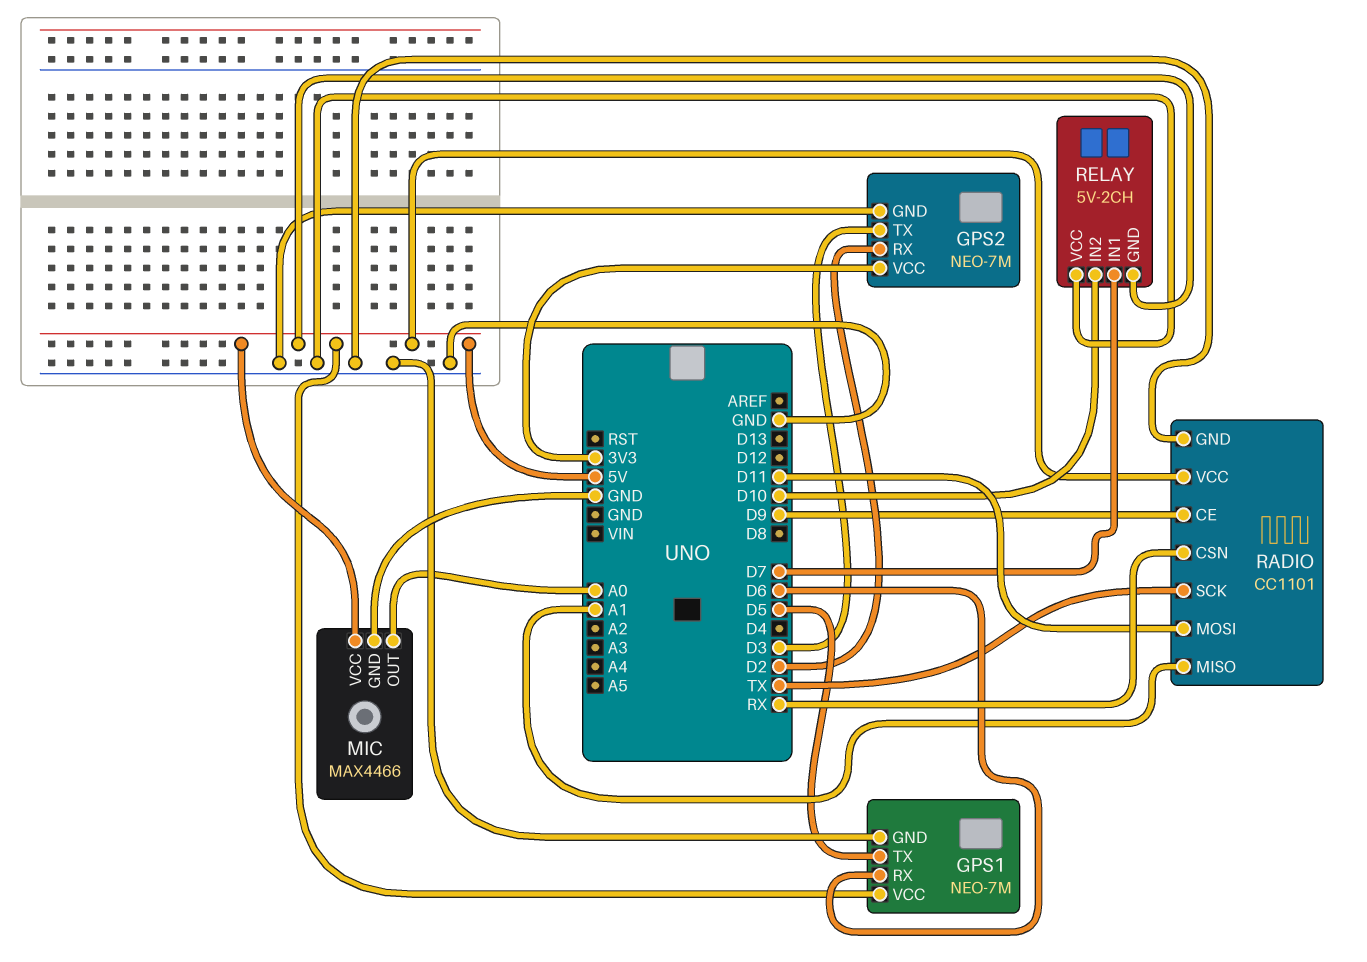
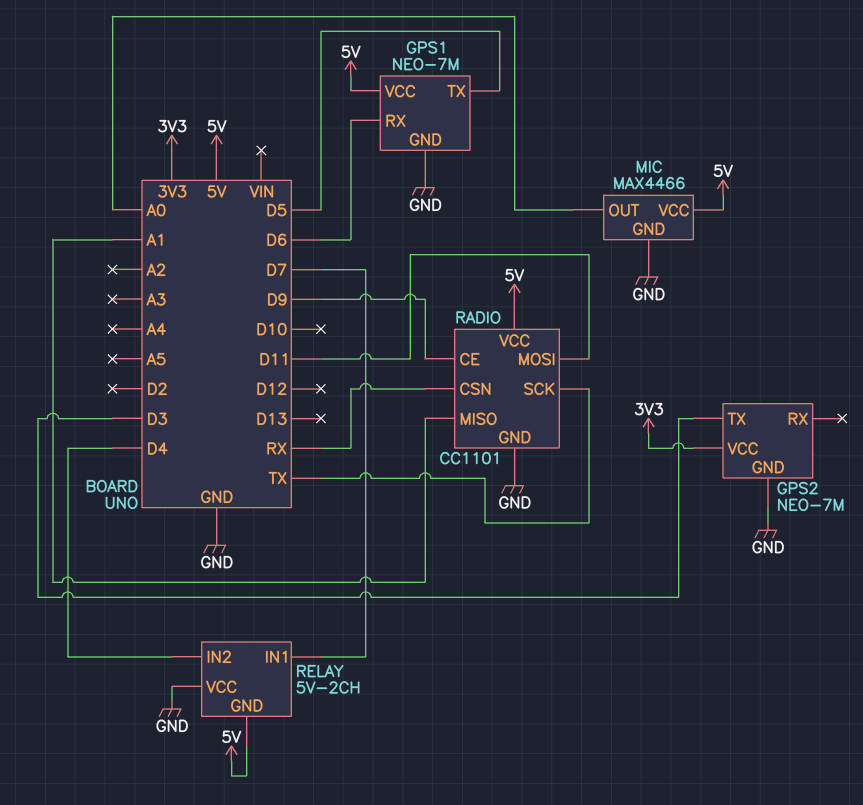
GPS2 pin RX: D2 -> none
RELAY pin IN2: D10 -> D4

